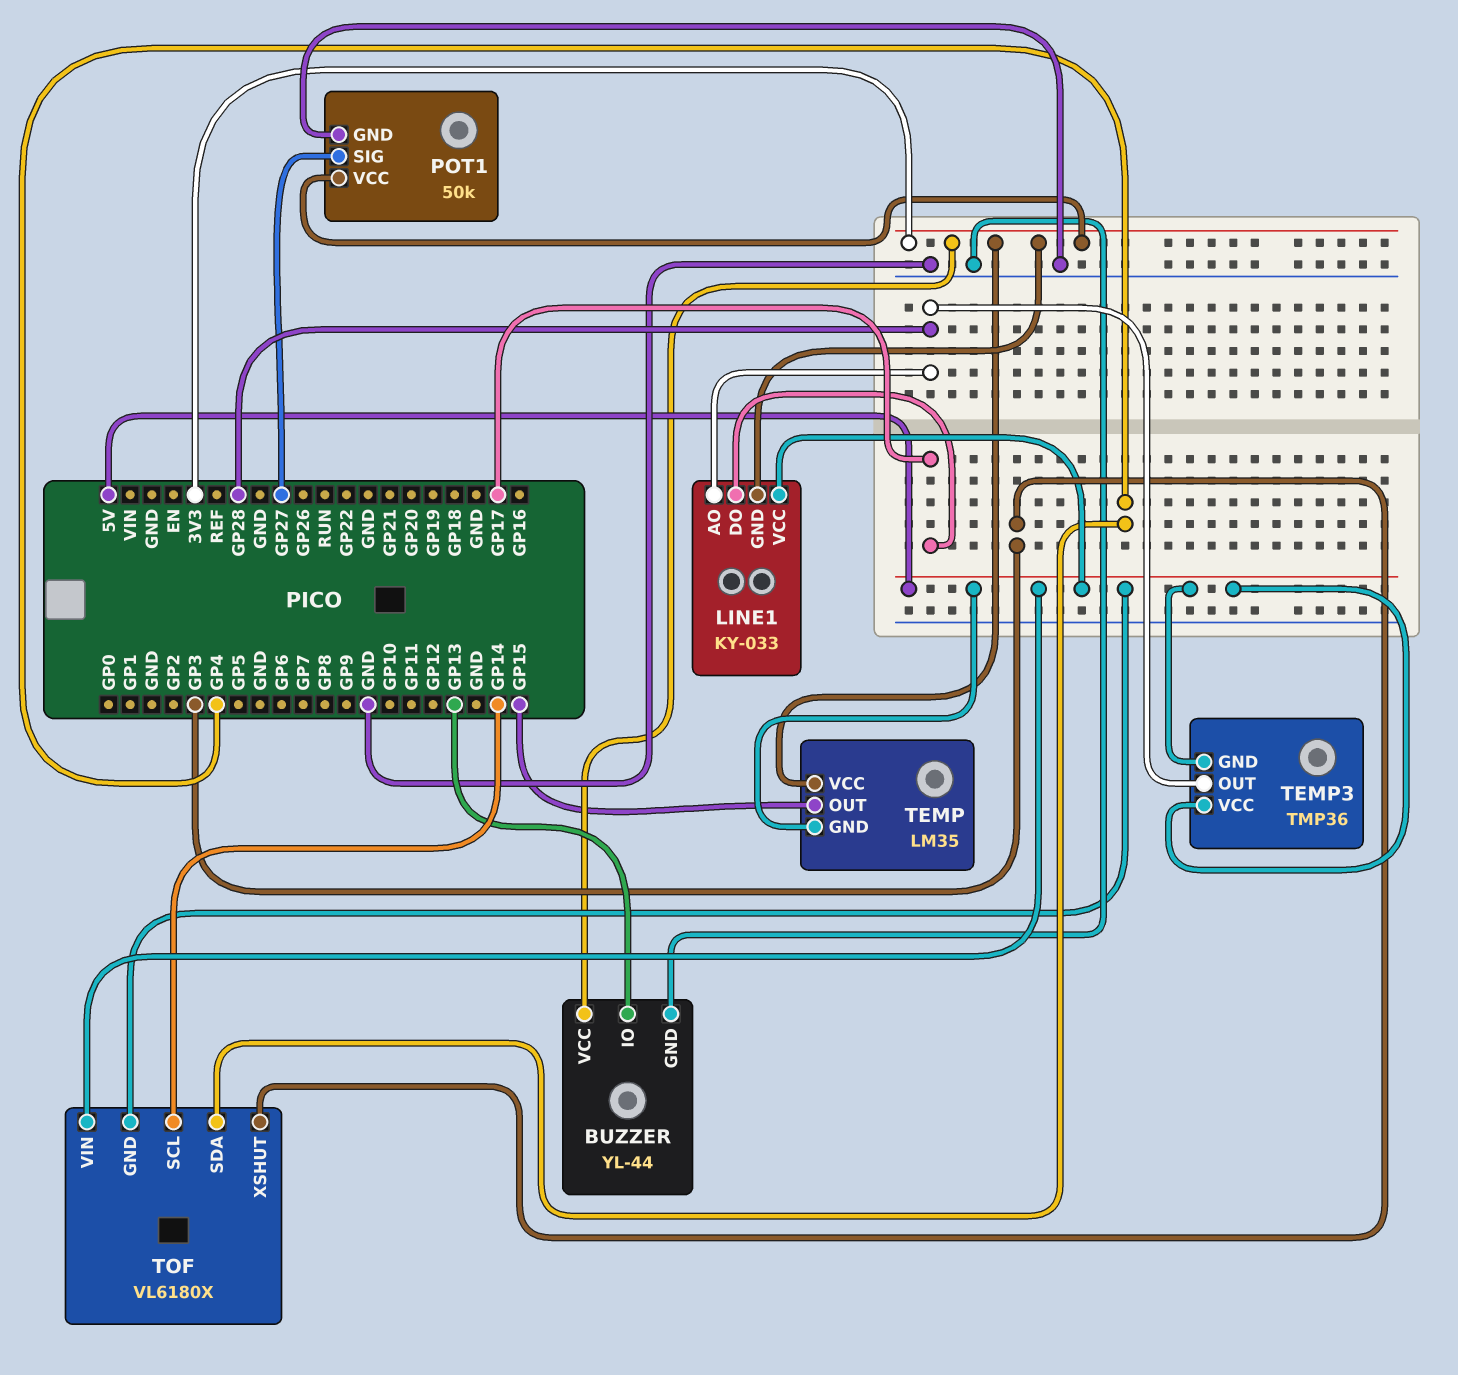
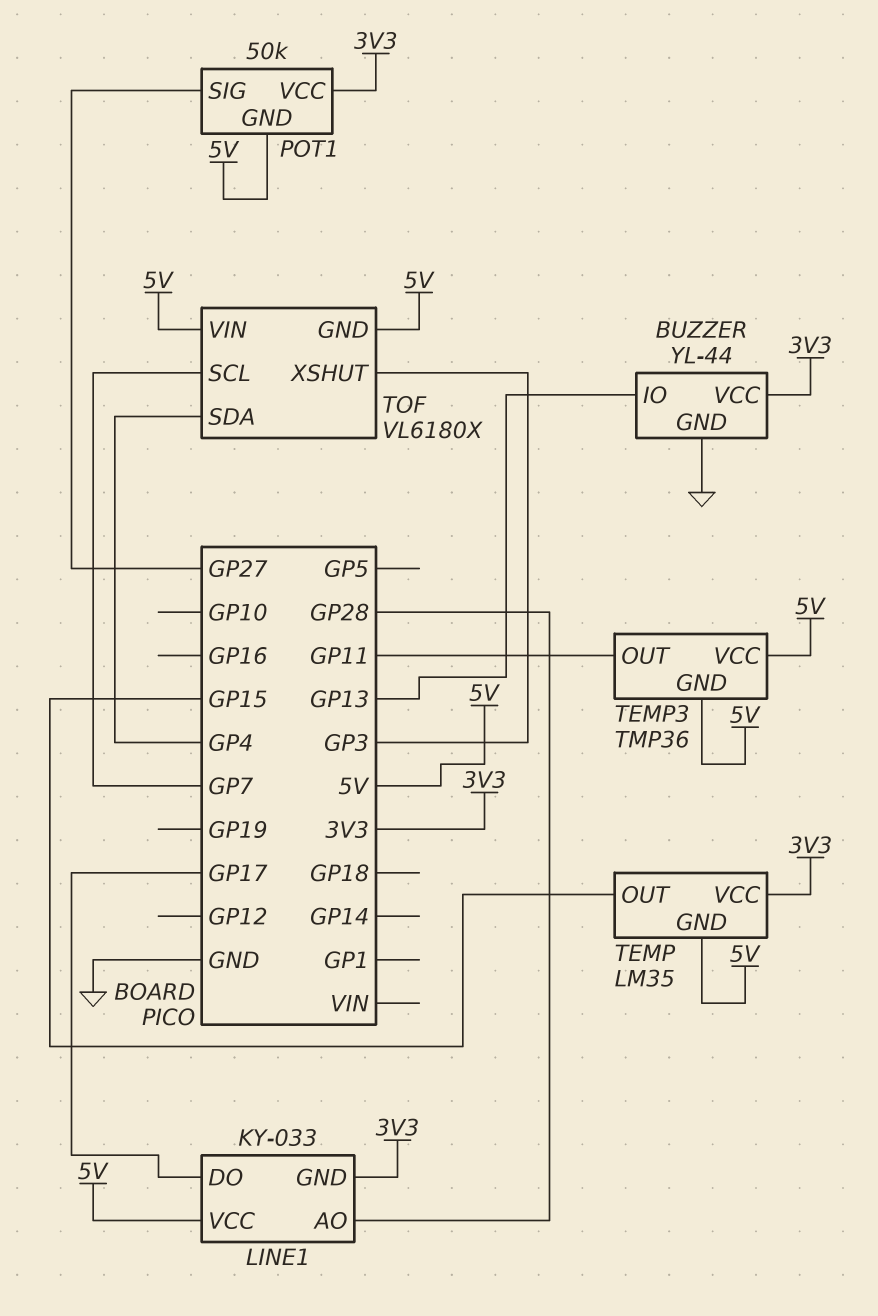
POT1 pin GND: GND -> 5V
TEMP3 pin OUT: GP28 -> GP11
TOF pin SCL: GP14 -> GP7

